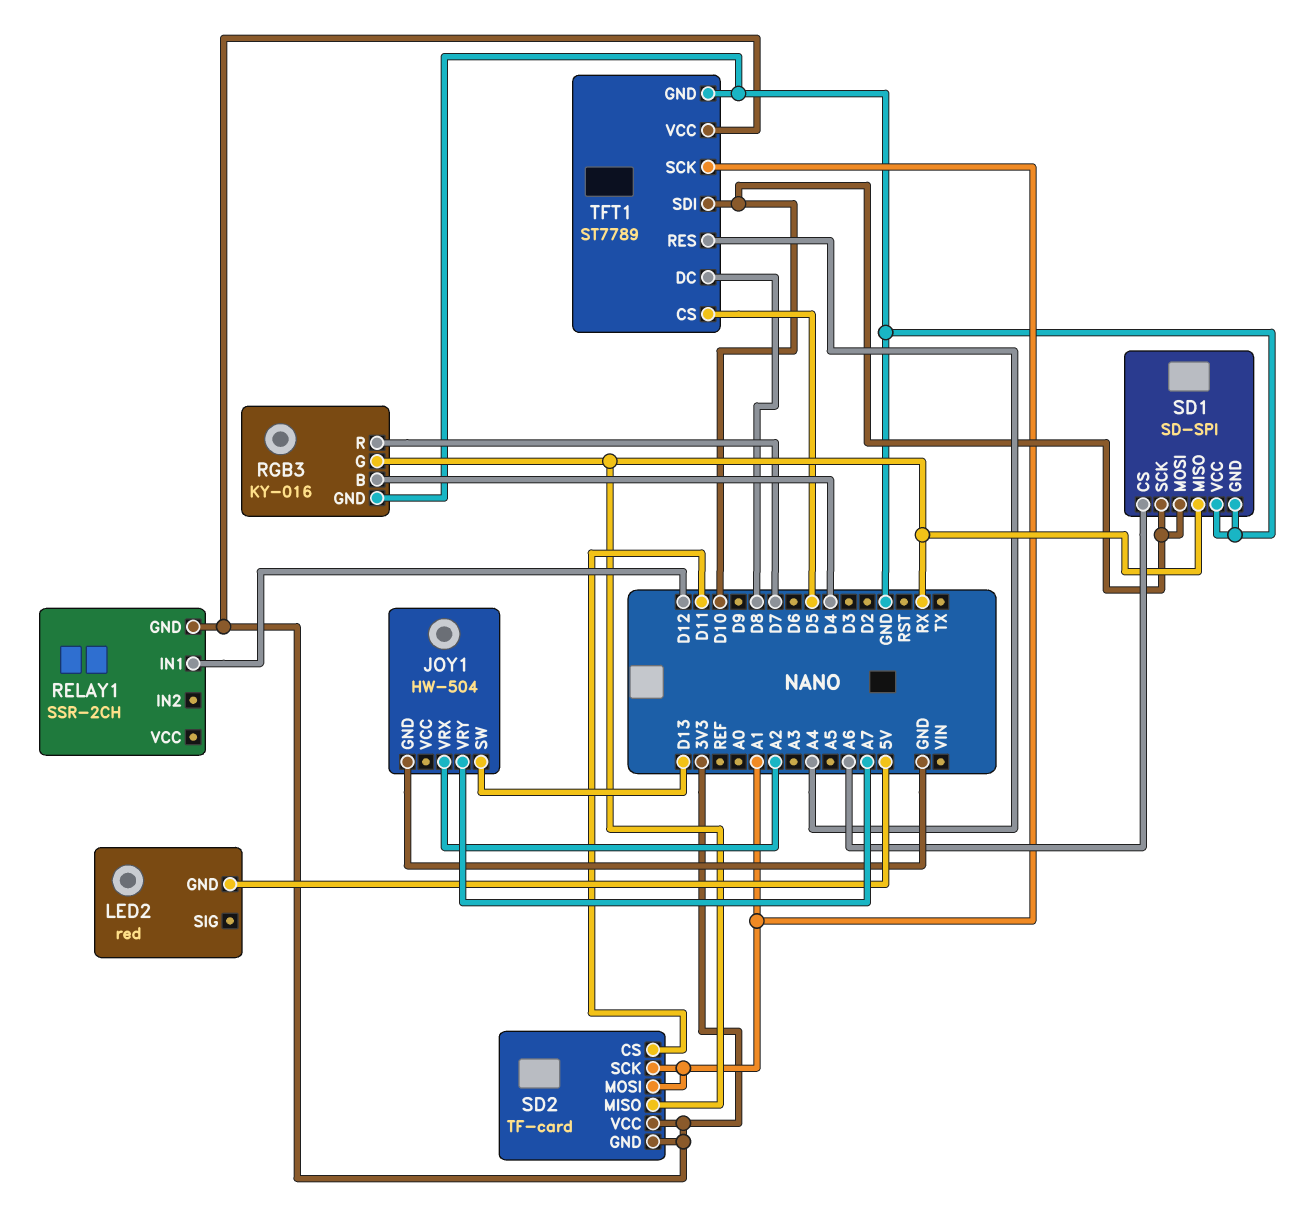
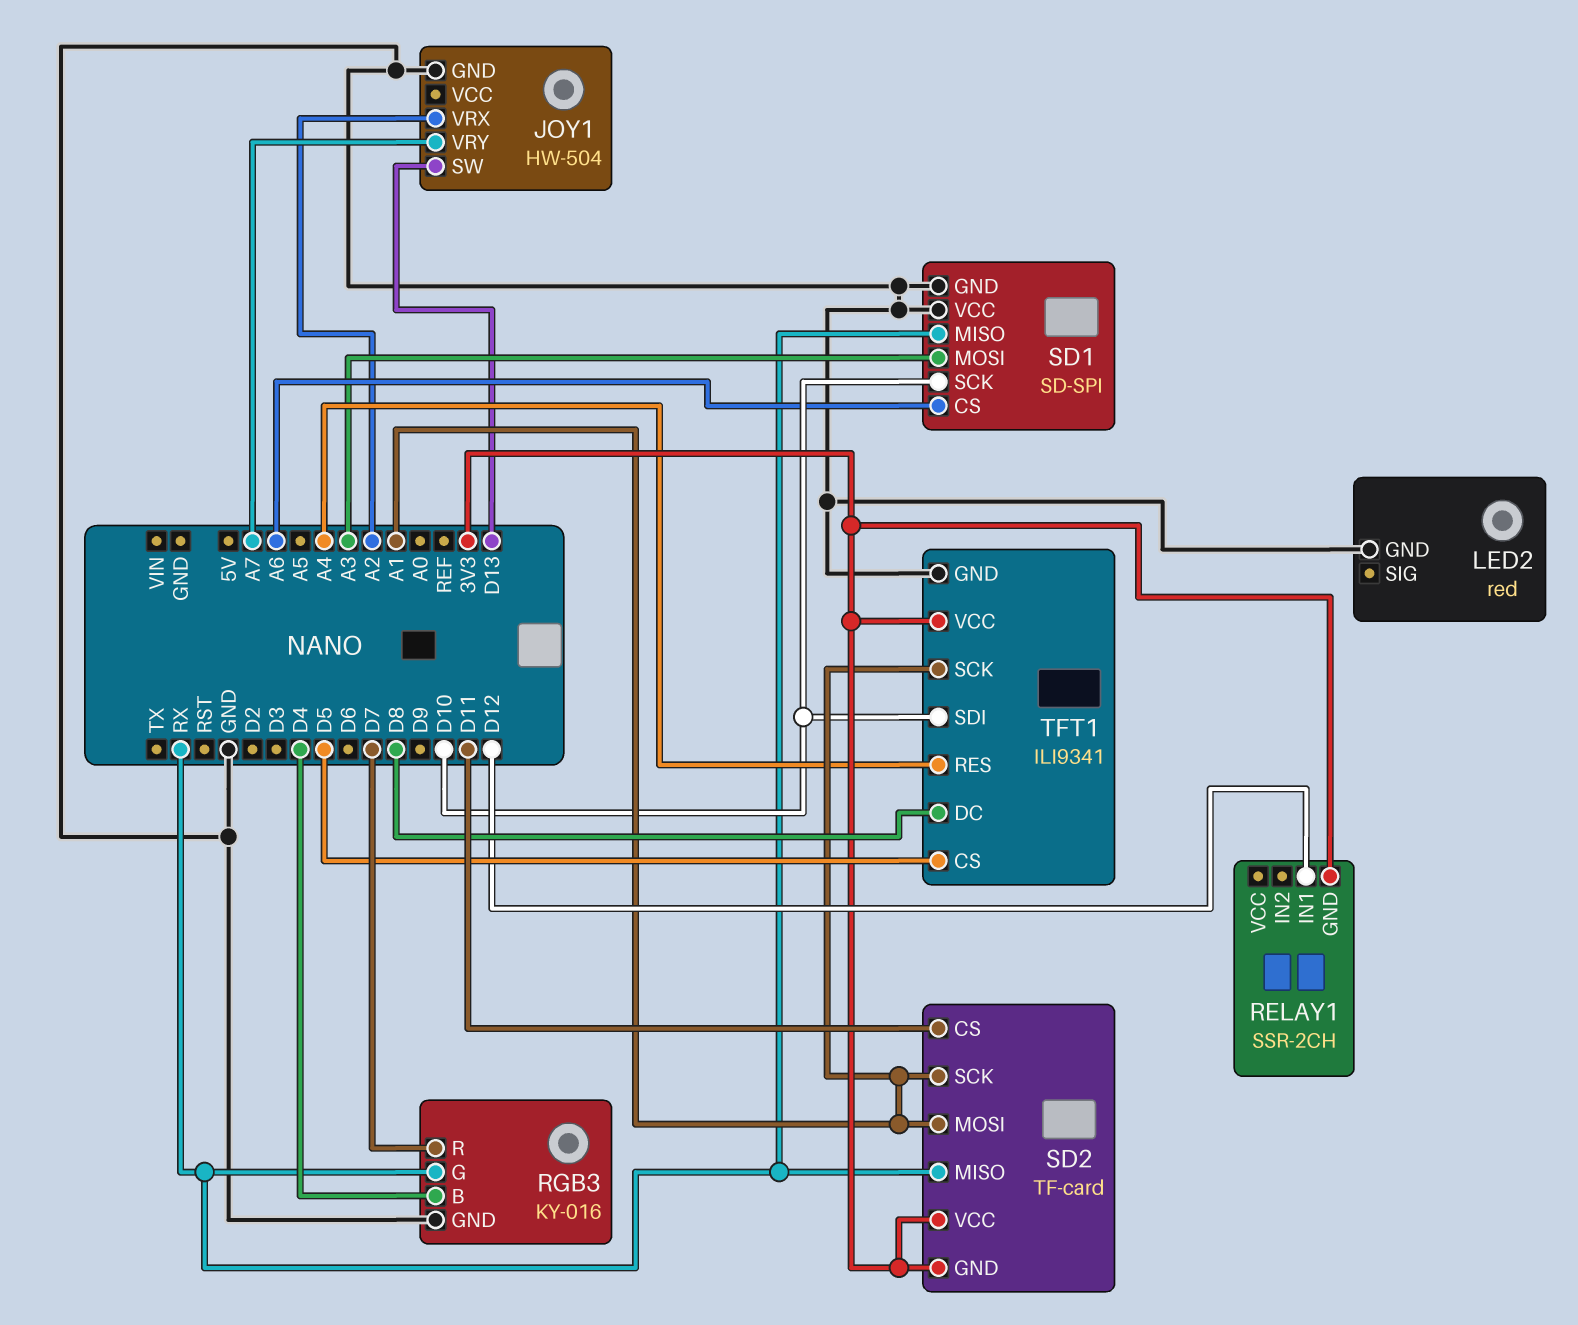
LED2 pin GND: 5V -> GND
SD1 pin MOSI: D10 -> A3
TFT1: ST7789 -> ILI9341

